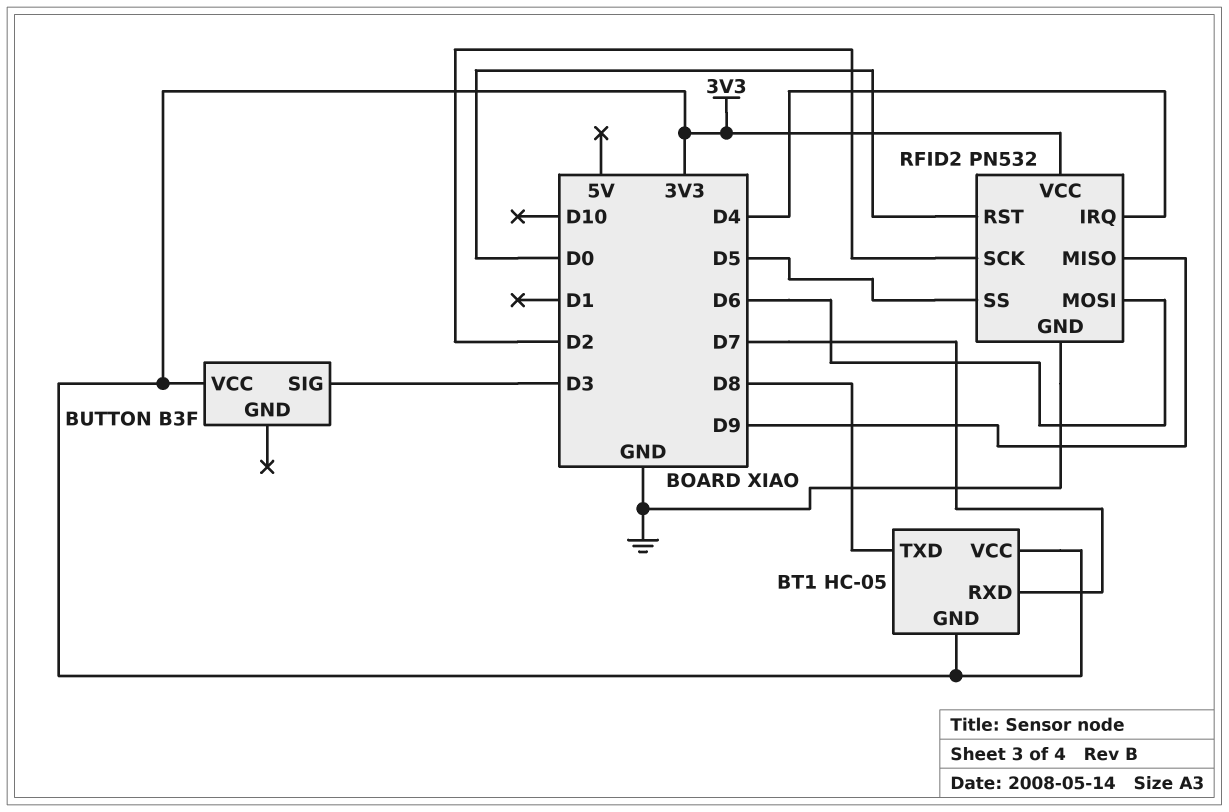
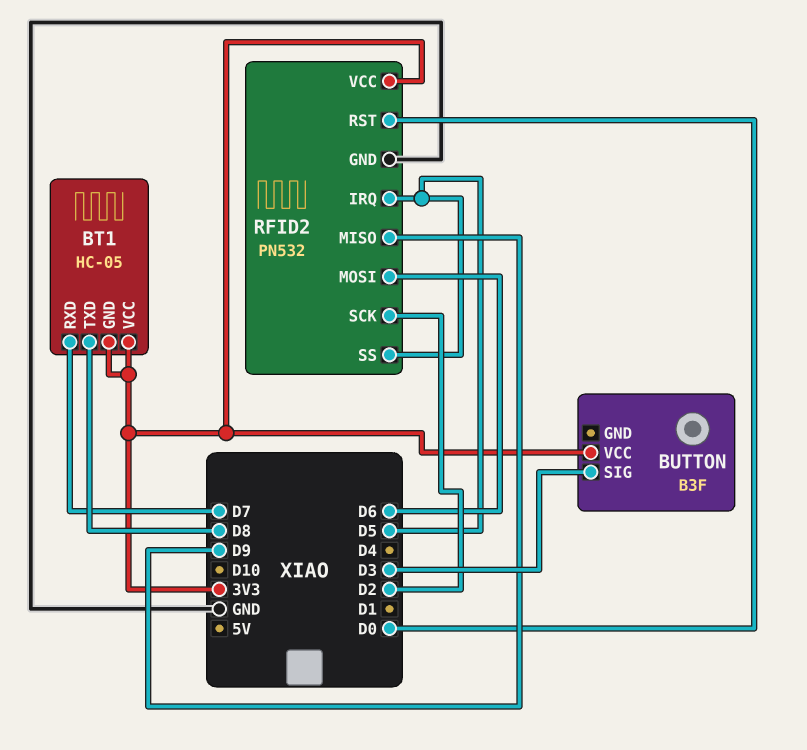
RFID2 pin IRQ: D4 -> D5

